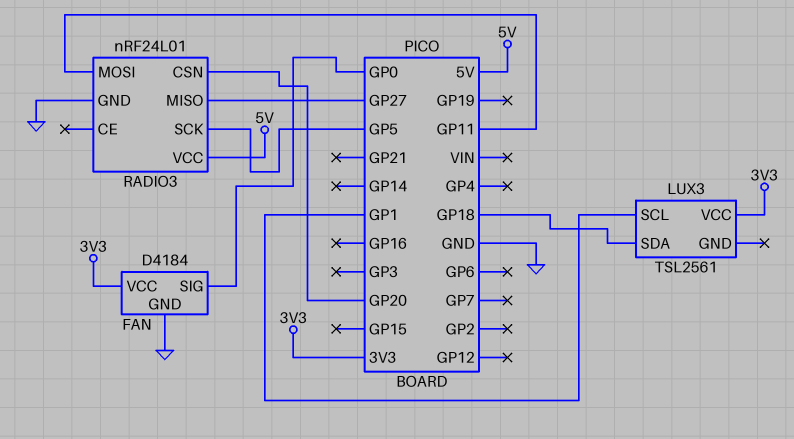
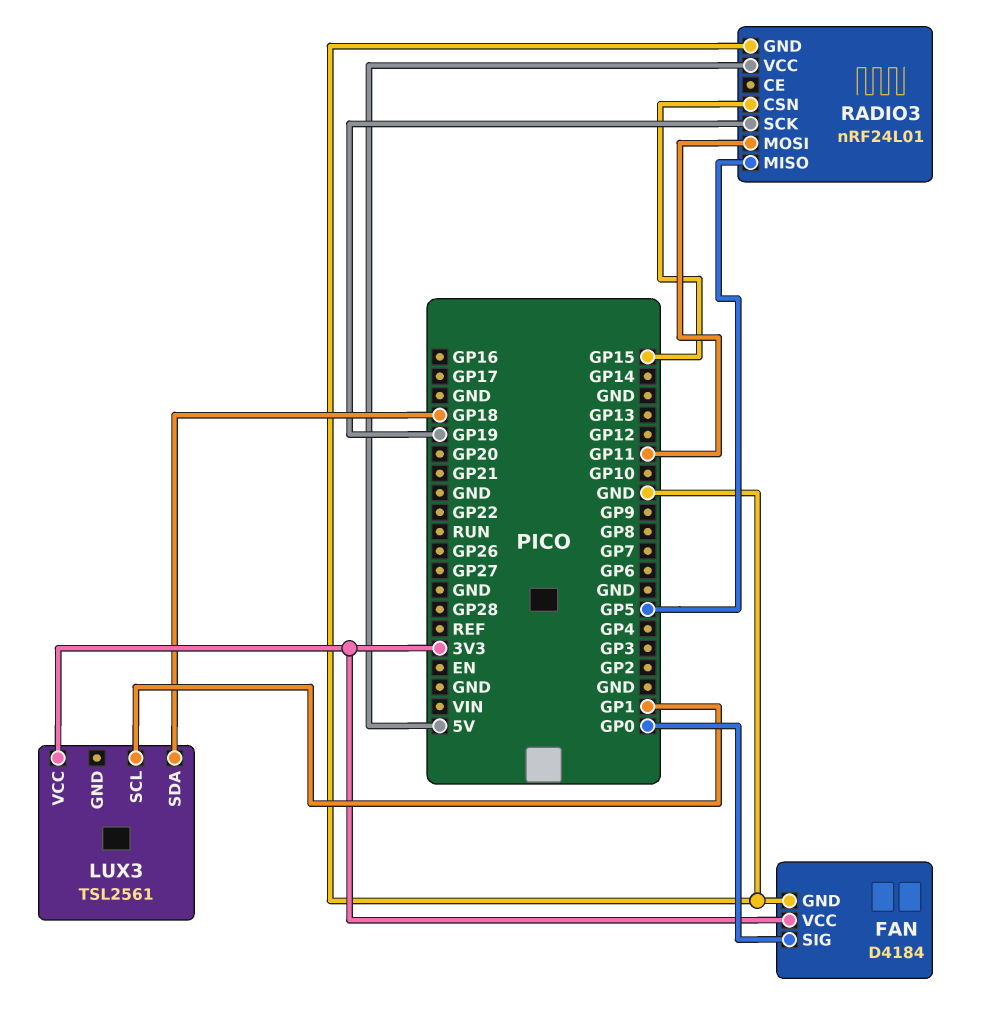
RADIO3 pin CSN: GP20 -> GP15
RADIO3 pin MISO: GP27 -> GP5
RADIO3 pin SCK: GP5 -> GP19

